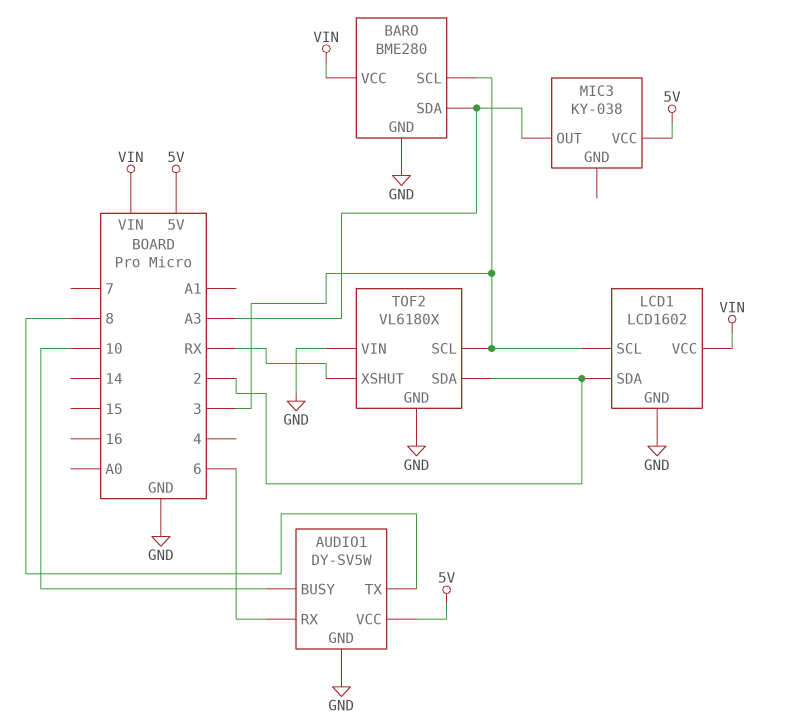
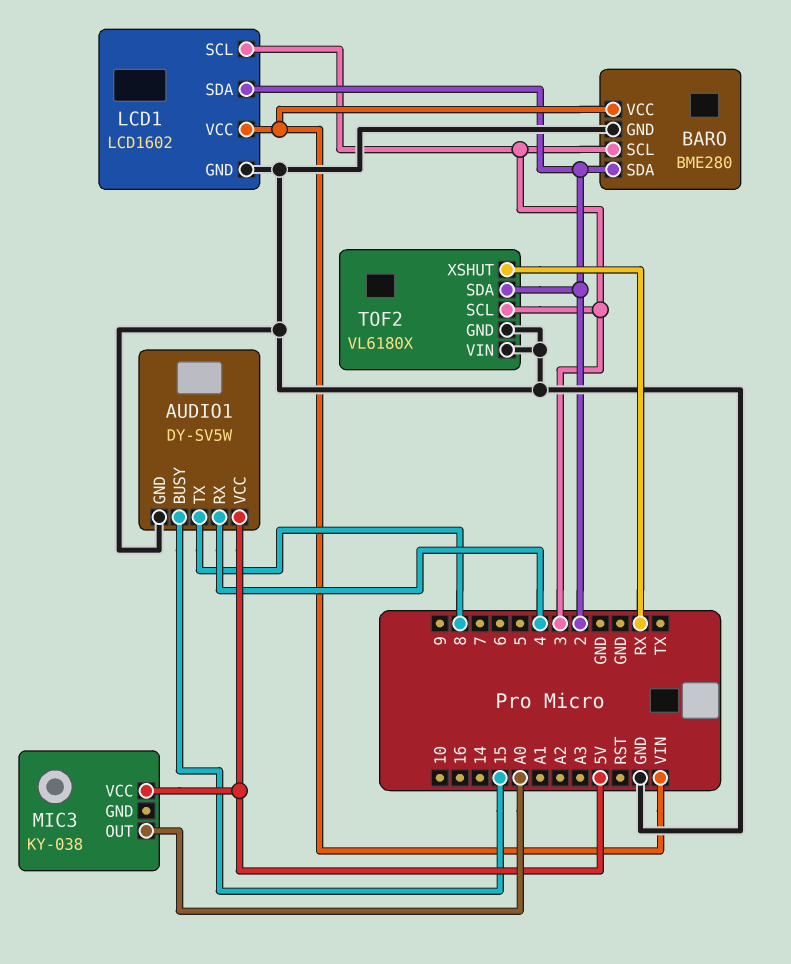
AUDIO1 pin BUSY: 10 -> 15
AUDIO1 pin RX: 6 -> 4
BARO pin SDA: A3 -> 2
MIC3 pin OUT: A3 -> A0

